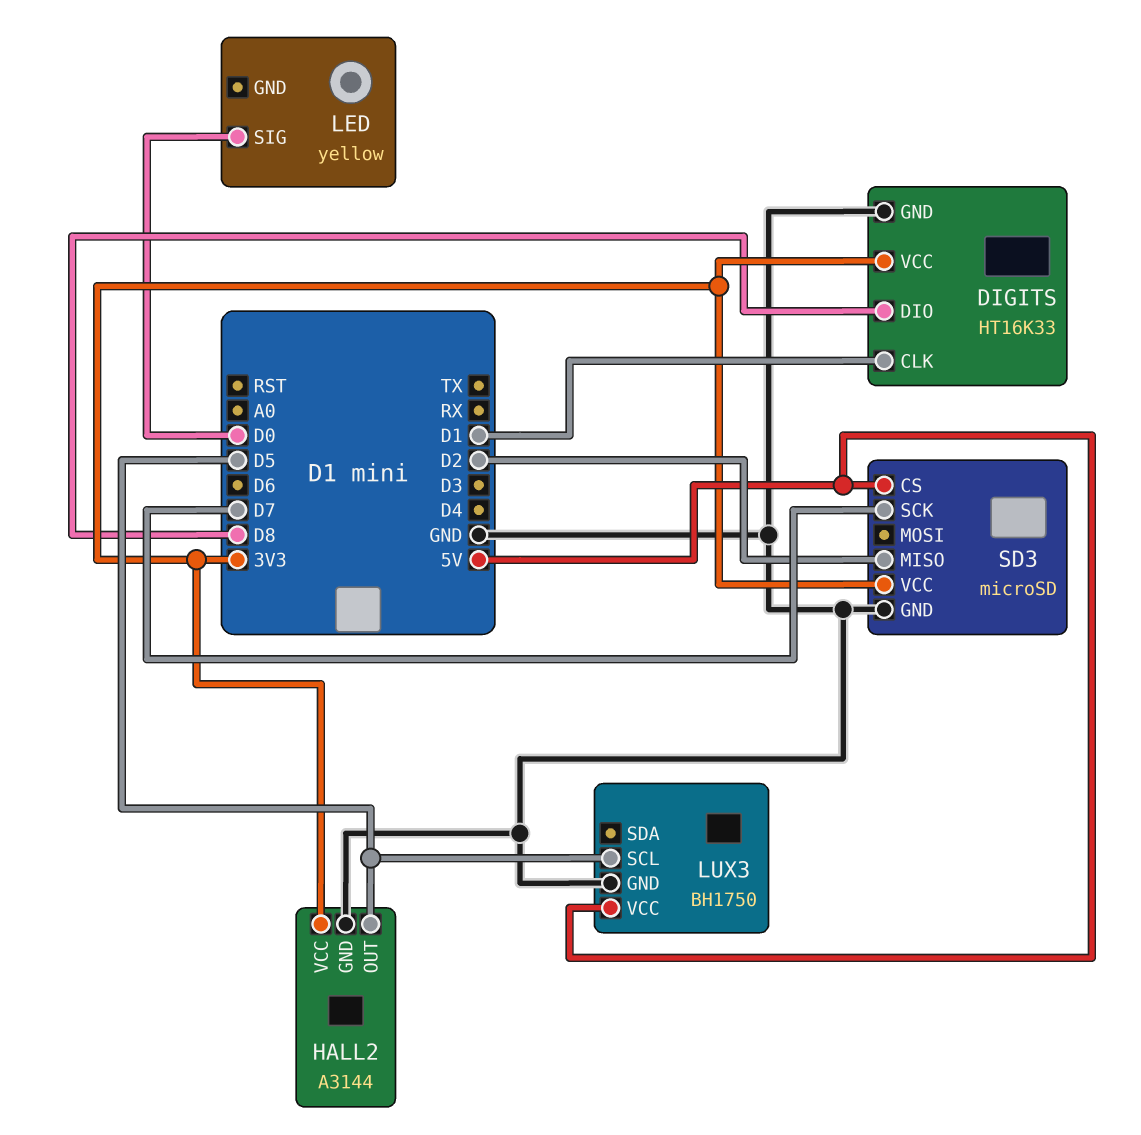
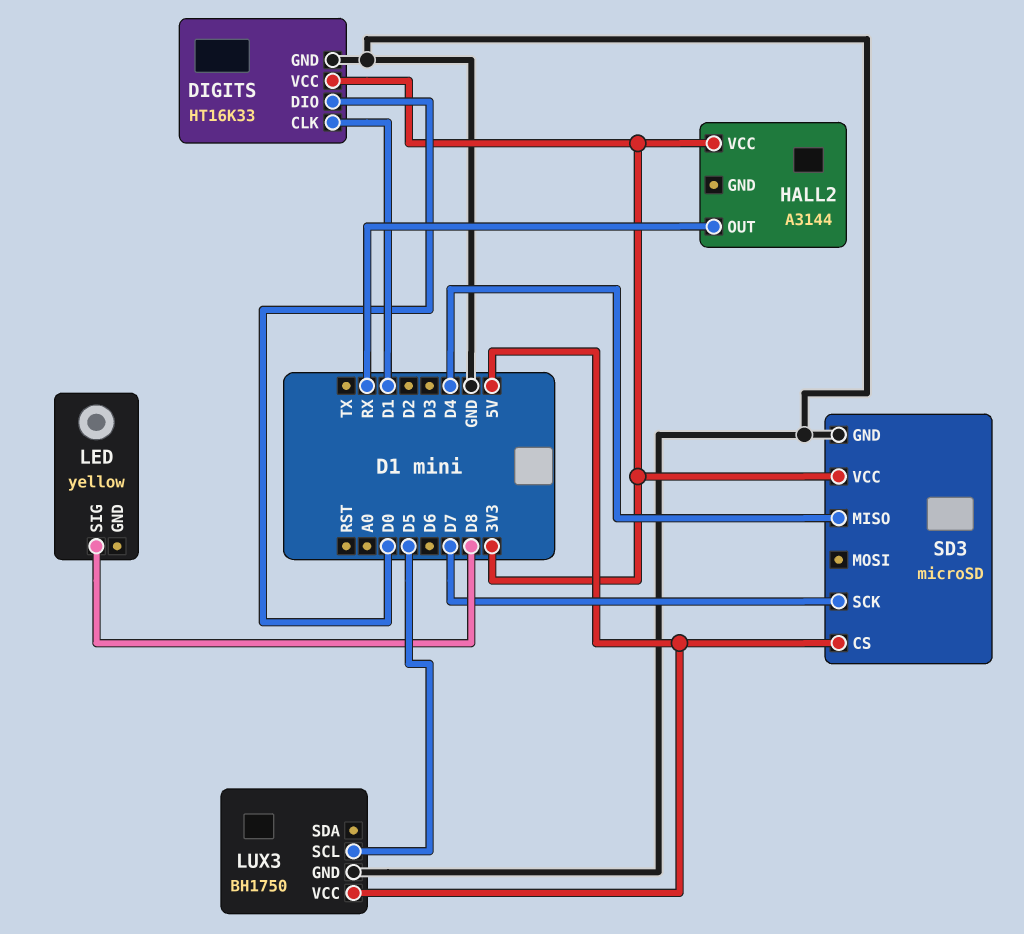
DIGITS pin DIO: D8 -> D0
HALL2 pin GND: GND -> none
HALL2 pin OUT: D5 -> RX
LED pin SIG: D0 -> D8
SD3 pin MISO: D2 -> D4

